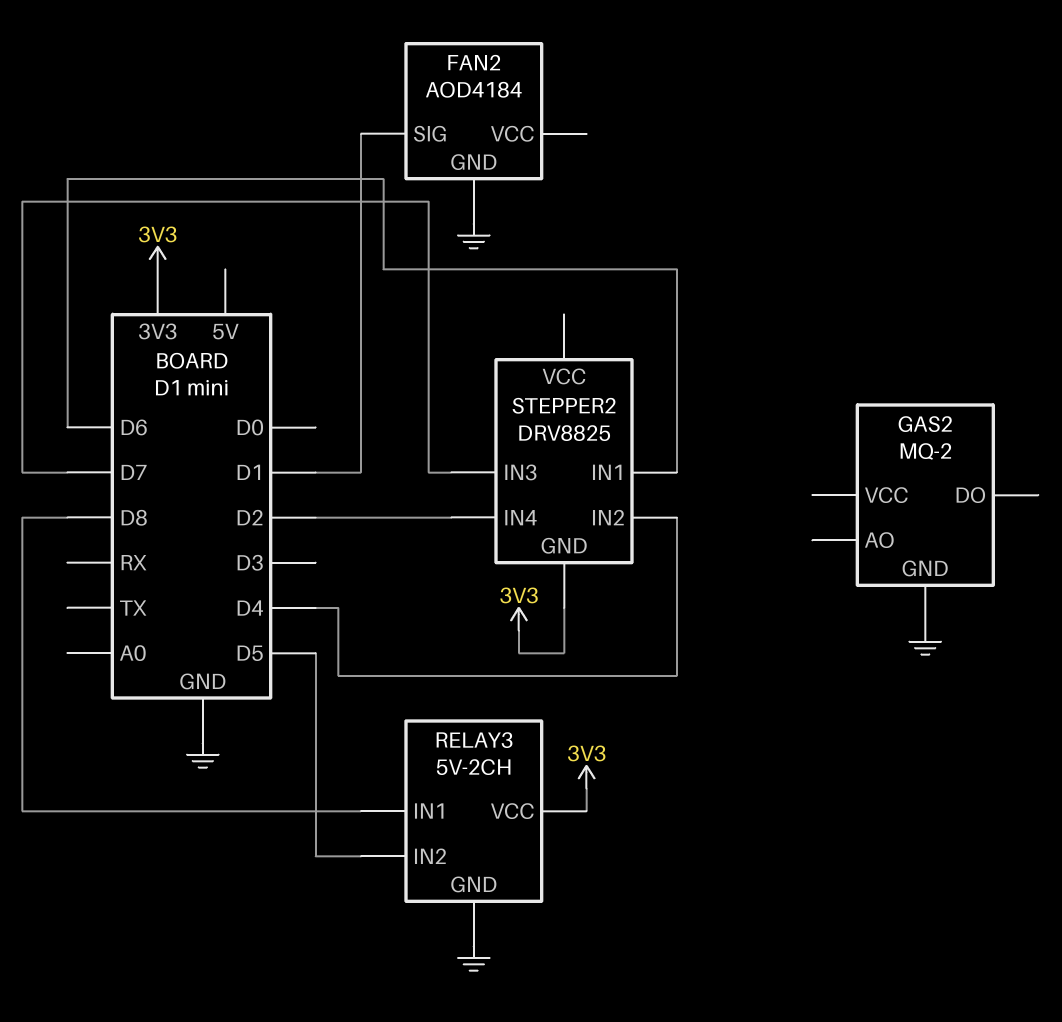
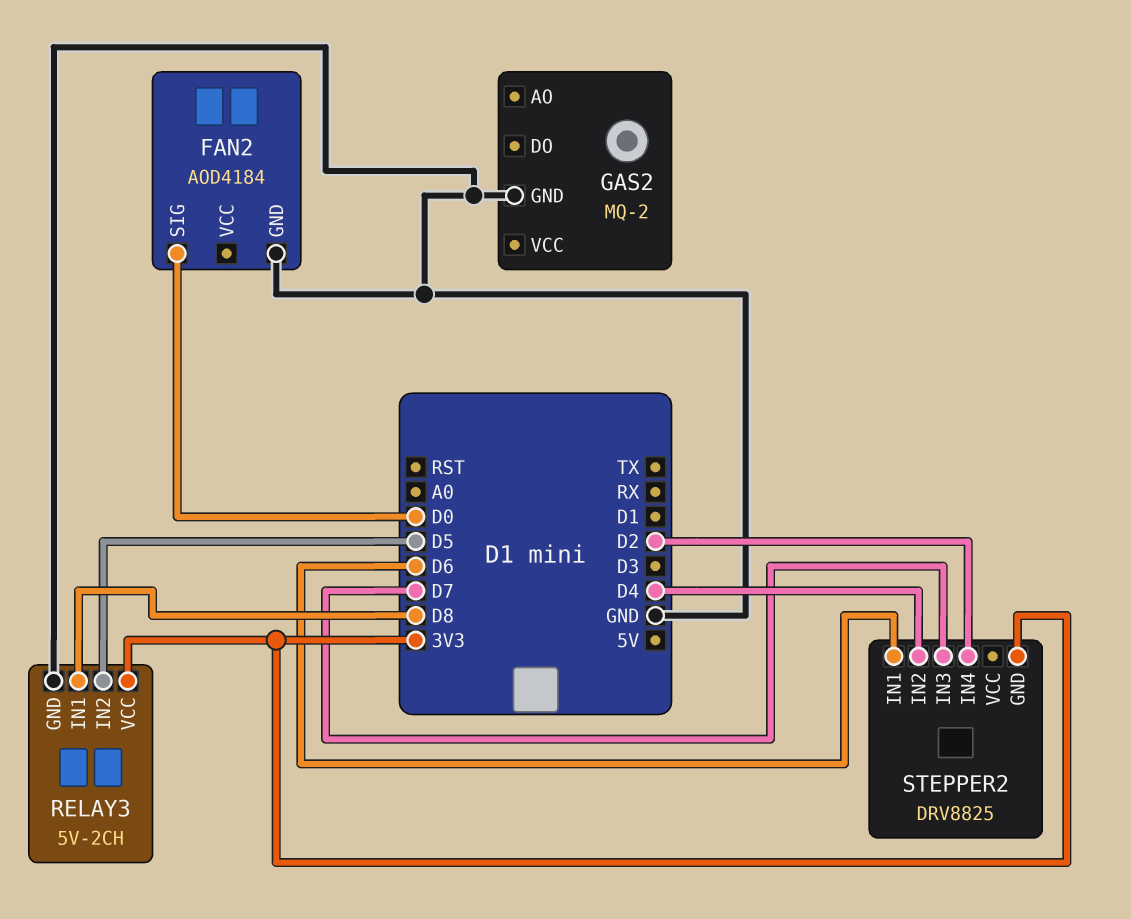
FAN2 pin SIG: D1 -> D0

